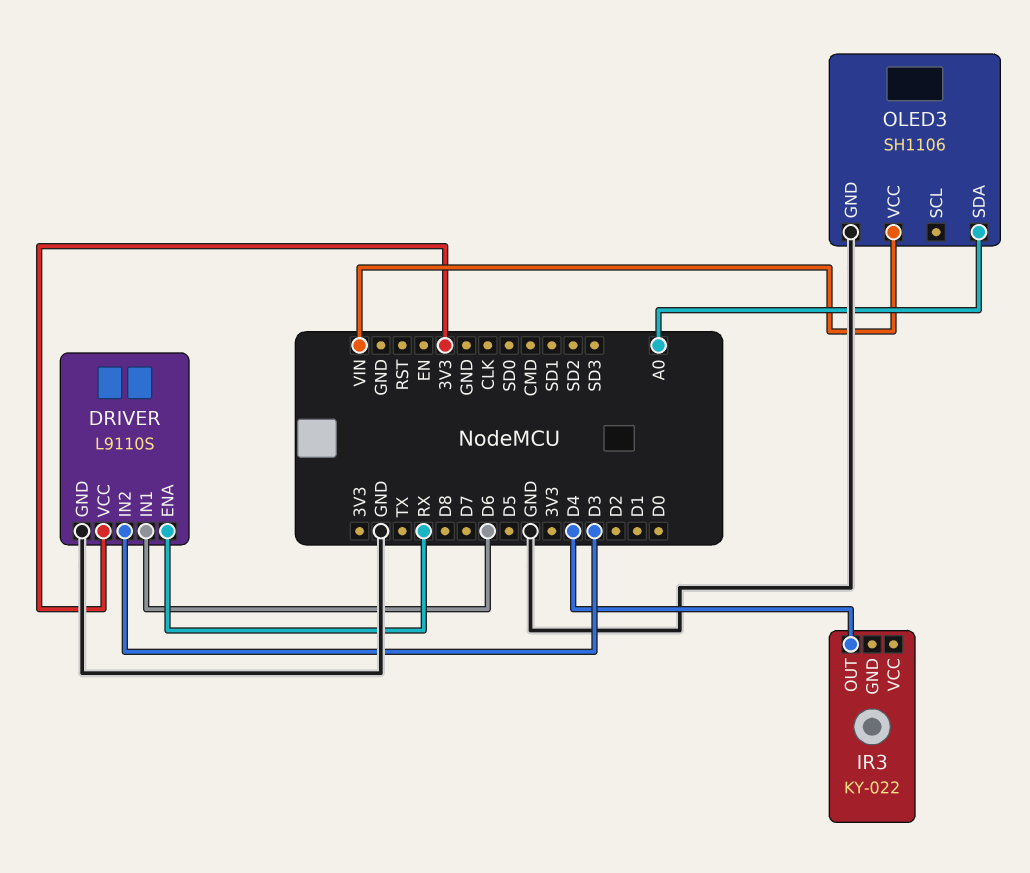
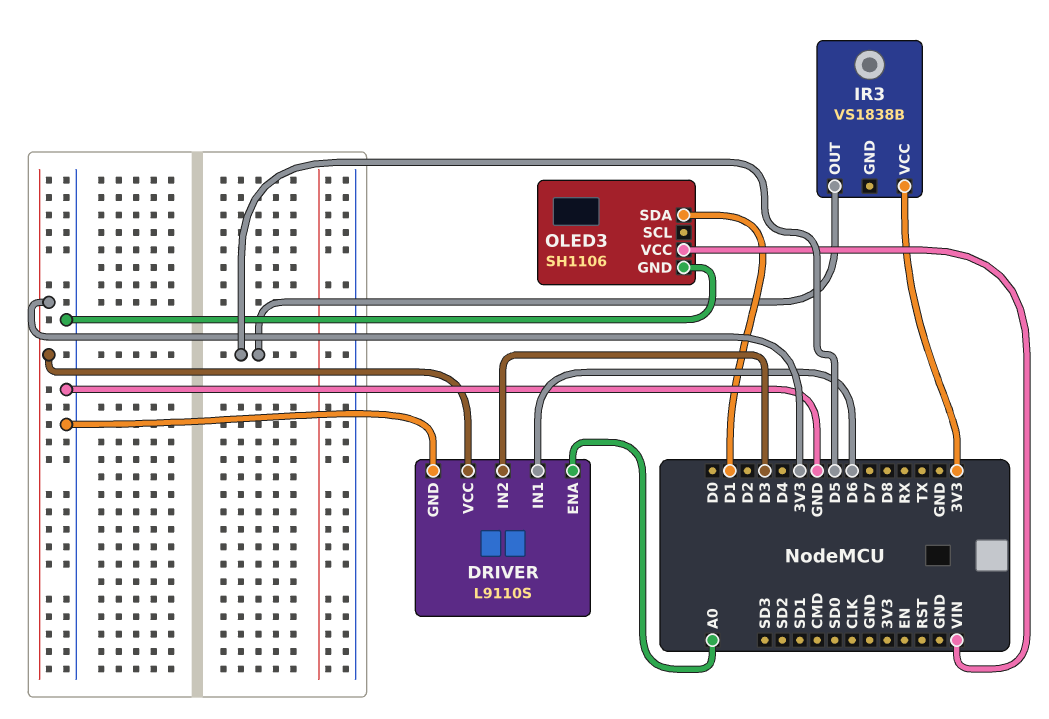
DRIVER pin ENA: RX -> A0
IR3: KY-022 -> VS1838B
IR3 pin OUT: D4 -> D5
IR3 pin VCC: none -> 3V3
OLED3 pin SDA: A0 -> D1

